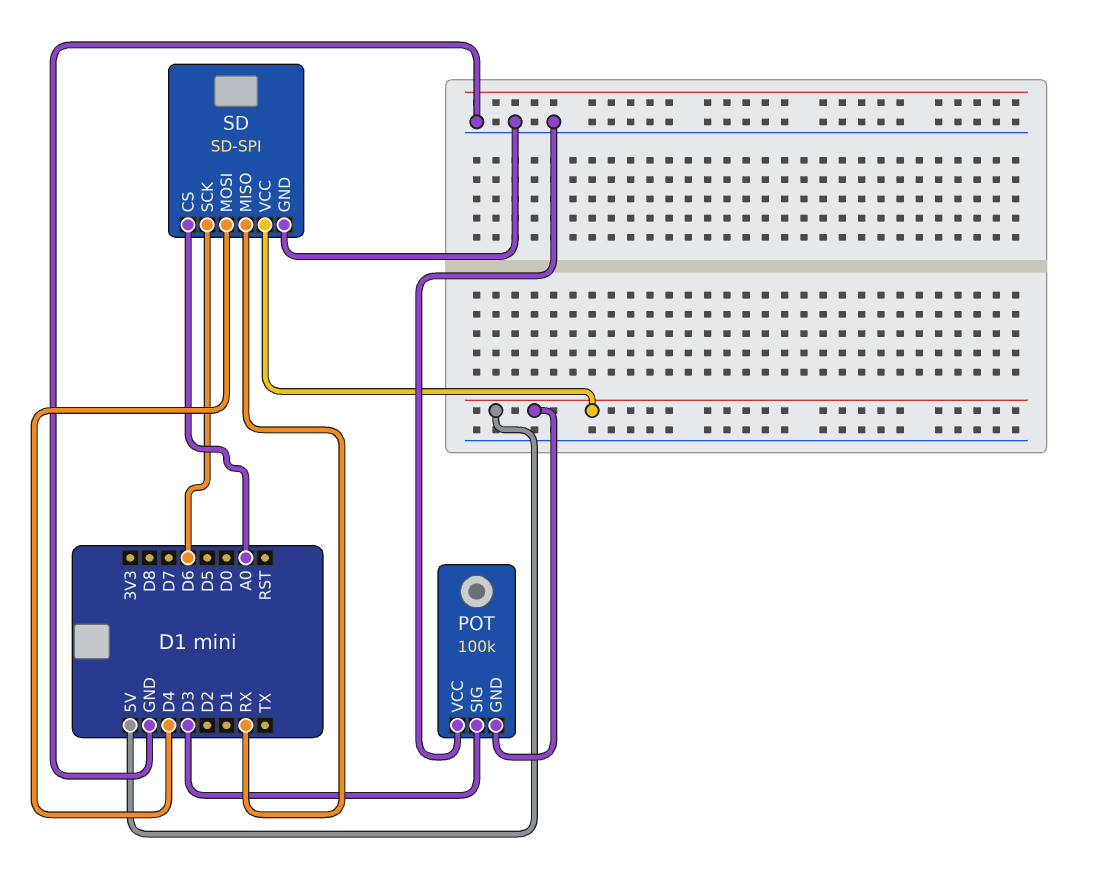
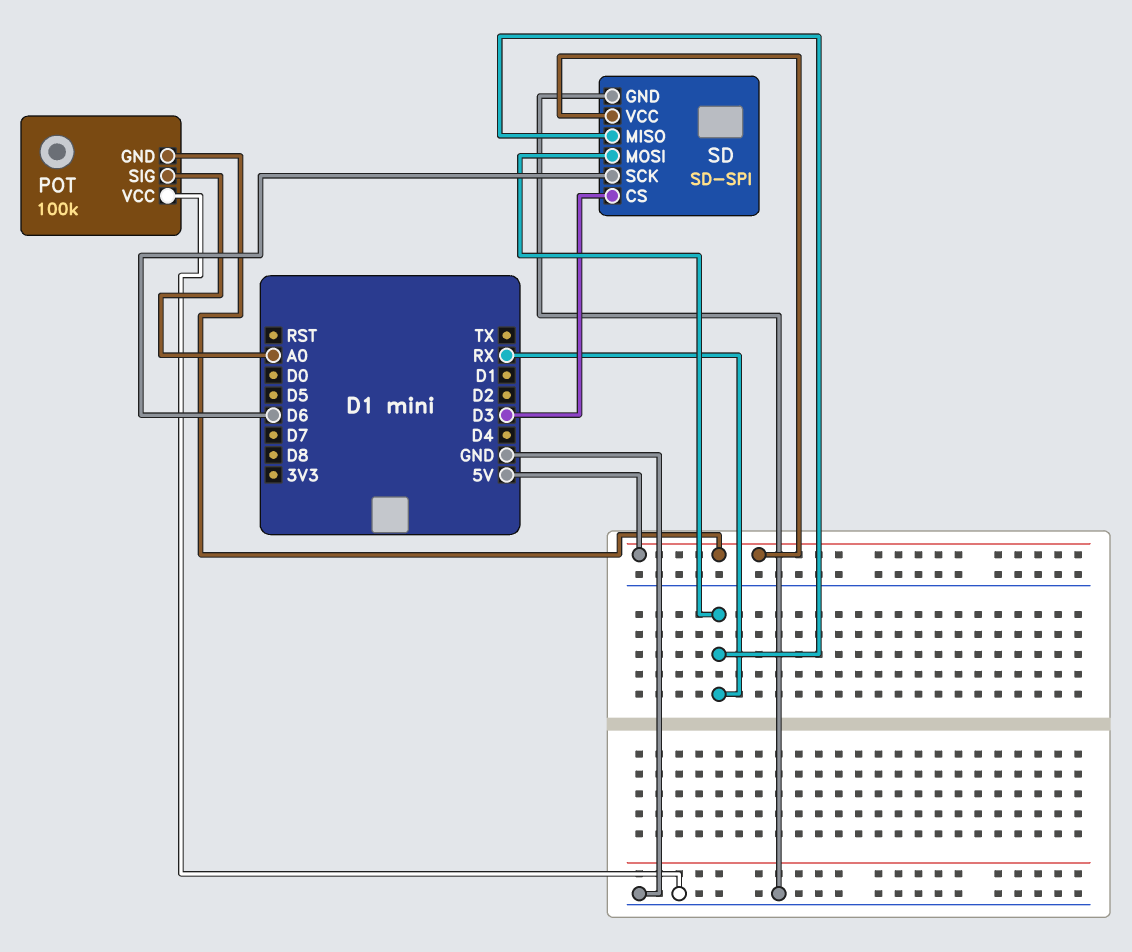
POT pin SIG: D3 -> A0
SD pin CS: A0 -> D3
SD pin MOSI: D4 -> RX

